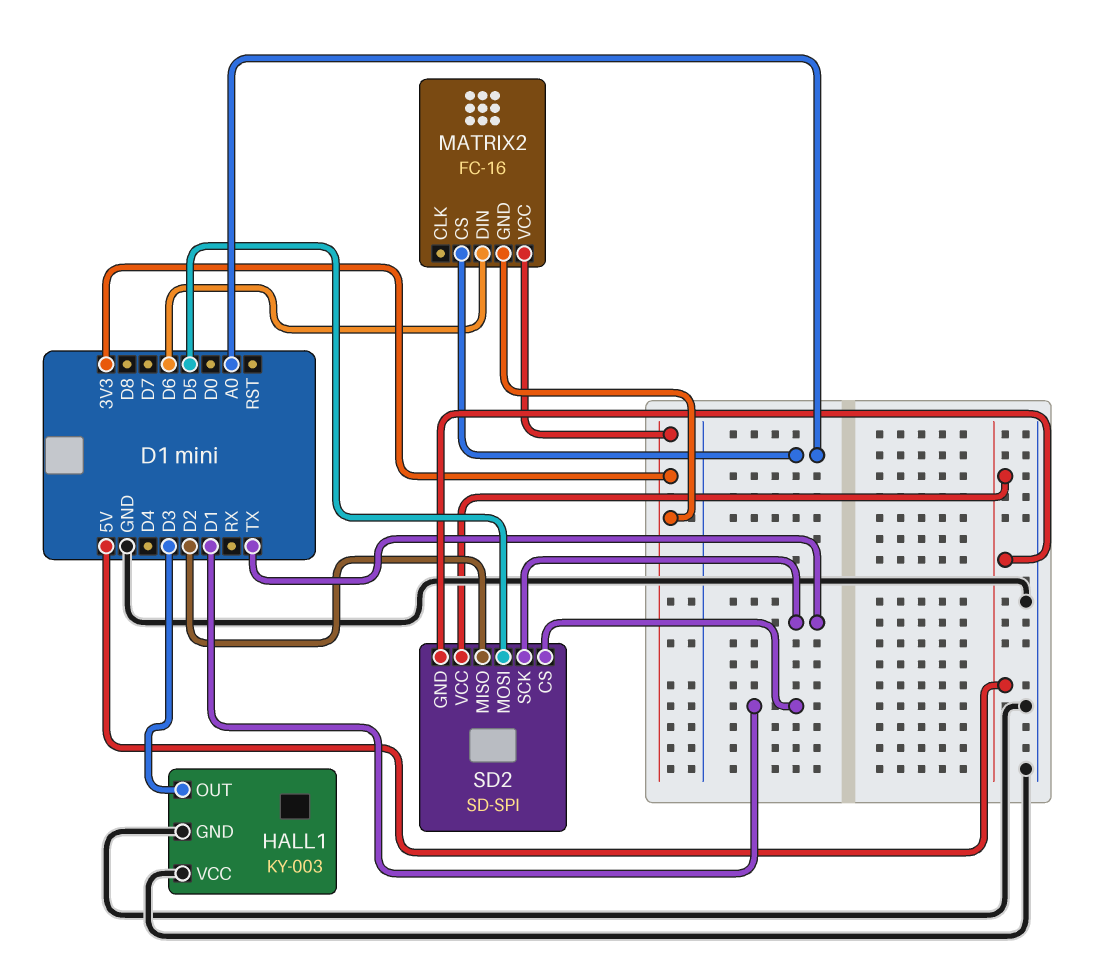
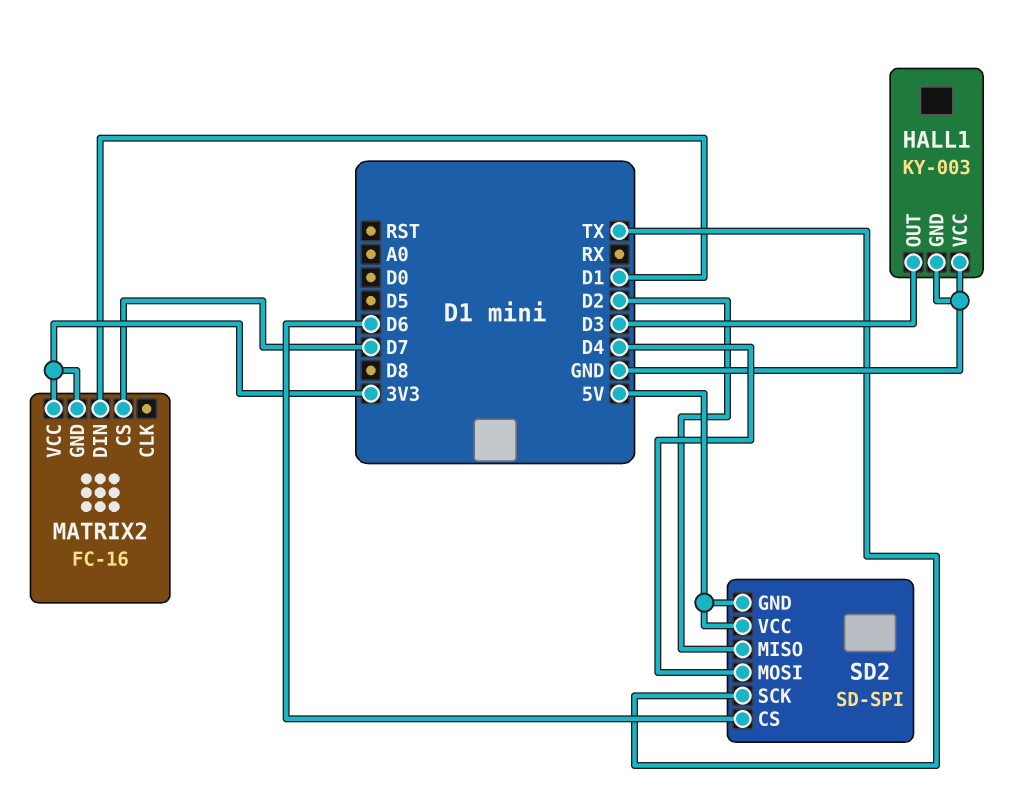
MATRIX2 pin CS: A0 -> D7
MATRIX2 pin DIN: D6 -> D1
SD2 pin CS: D1 -> D6
SD2 pin MOSI: D5 -> D4

